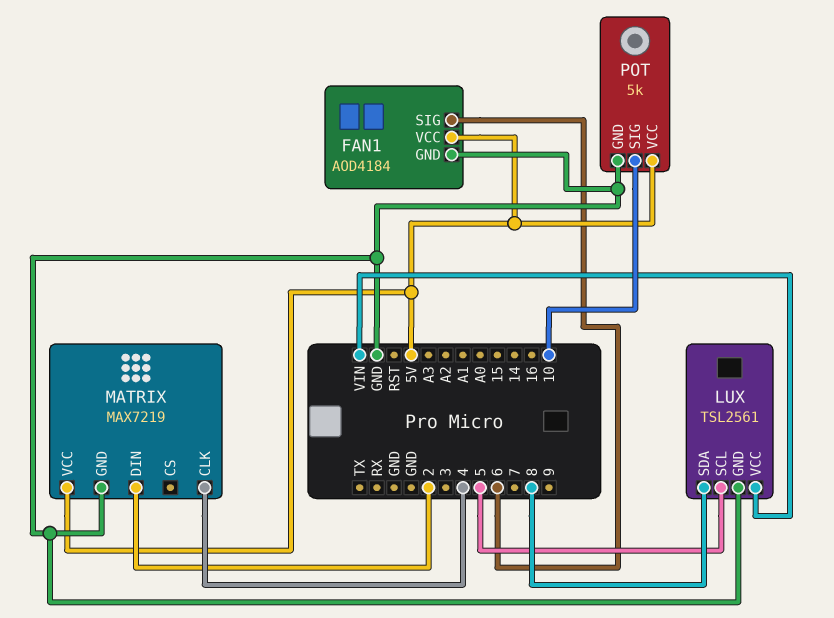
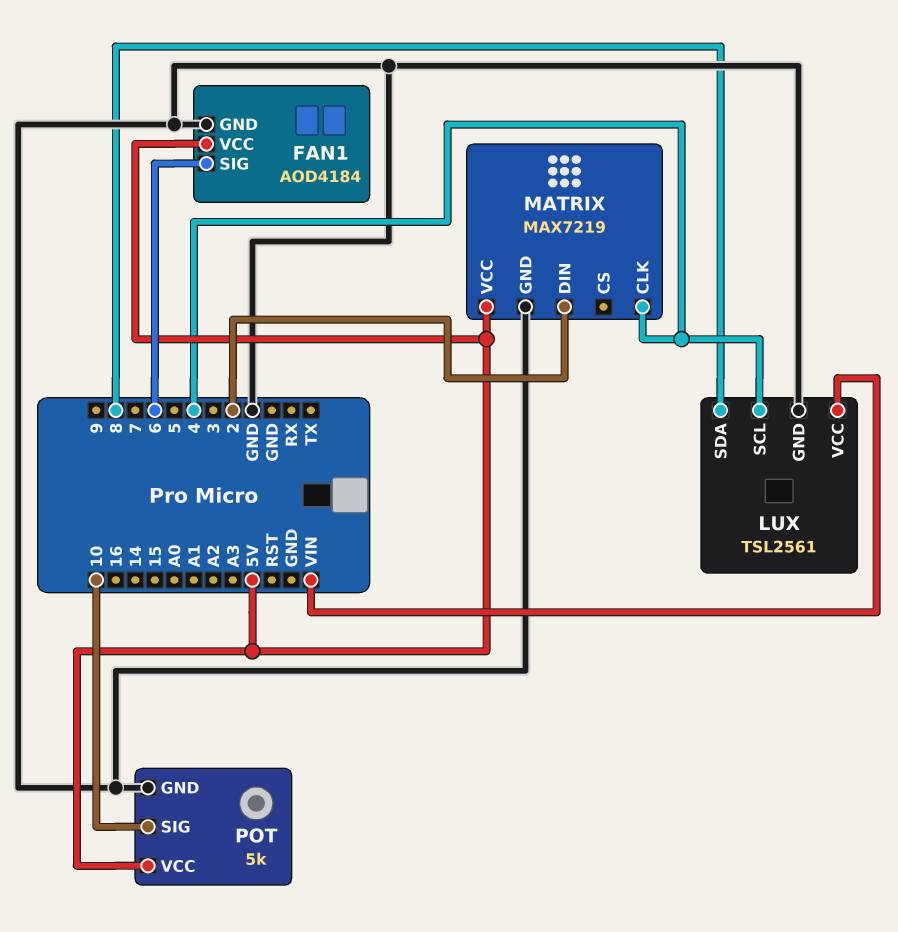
LUX pin SCL: 5 -> 4

